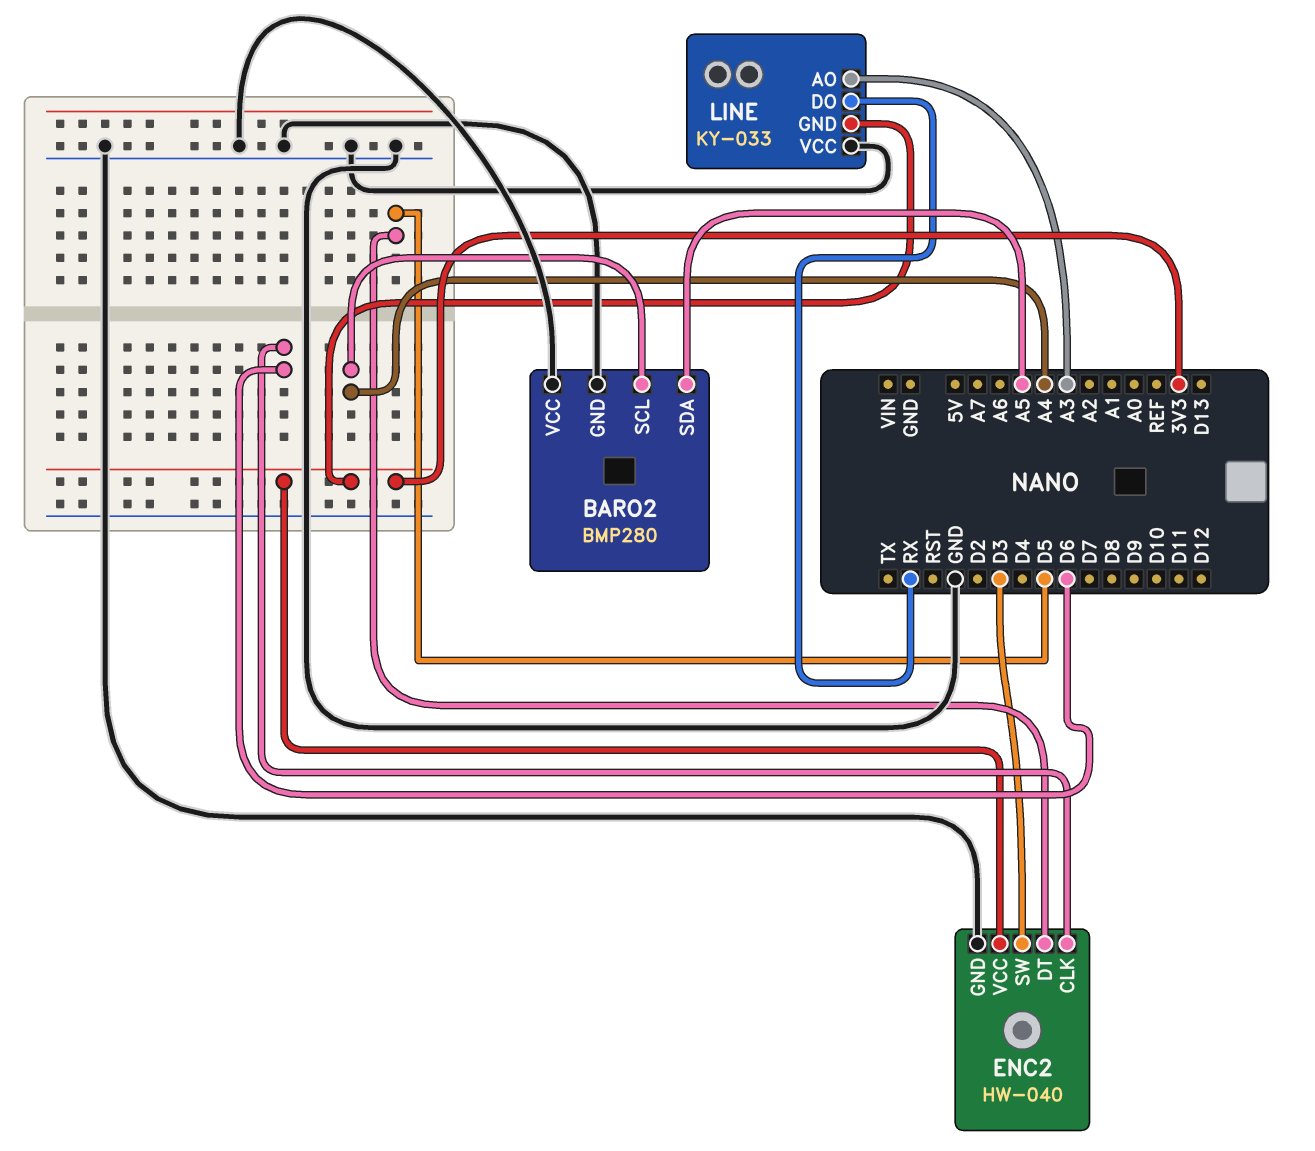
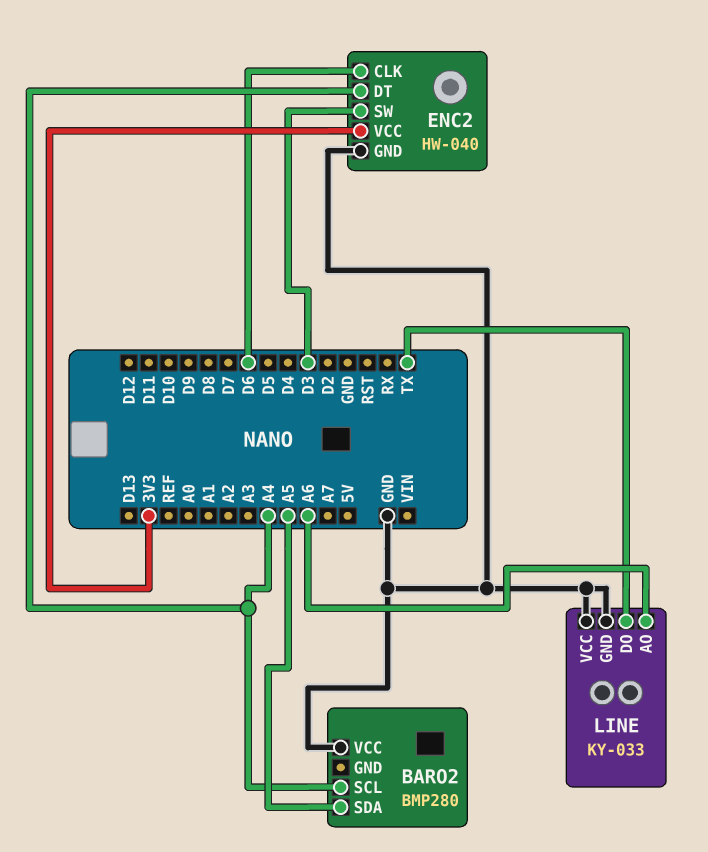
BARO2 pin GND: GND -> none
ENC2 pin DT: D5 -> A4
LINE pin AO: A3 -> A6
LINE pin DO: RX -> TX
LINE pin GND: 3V3 -> GND

